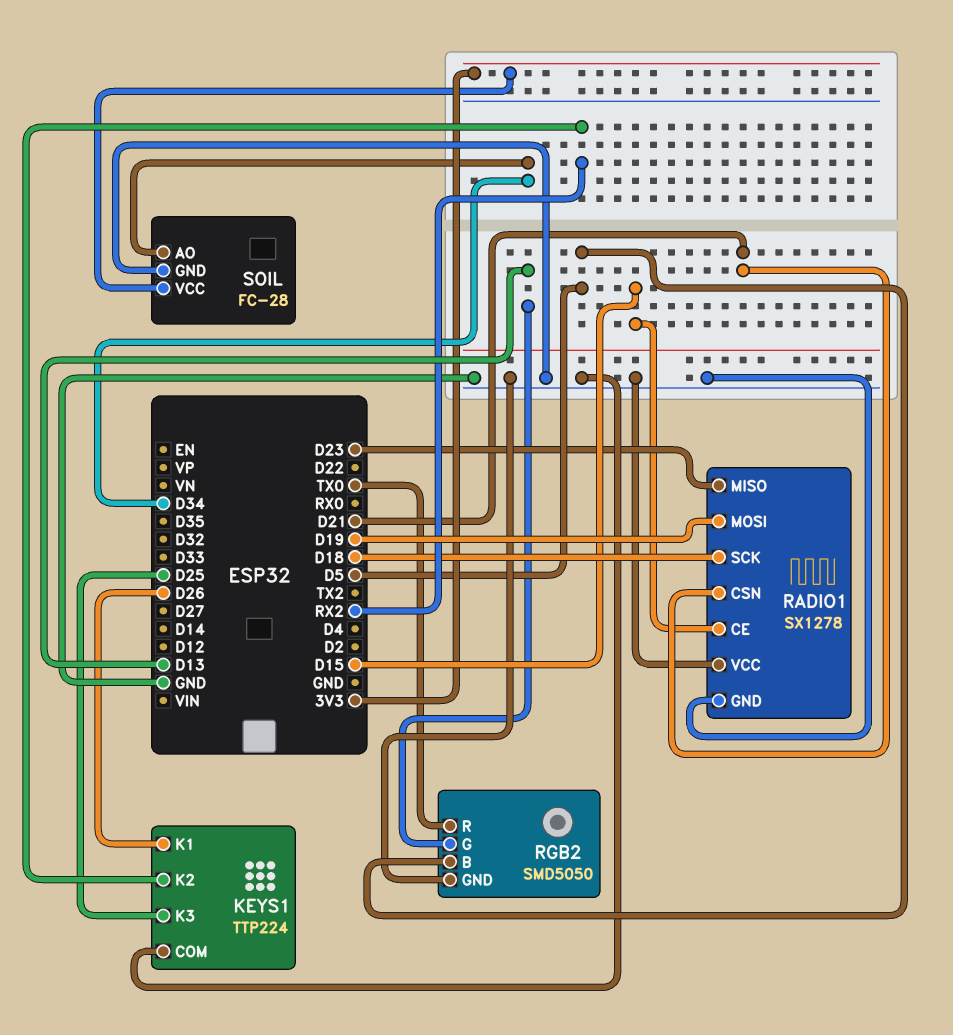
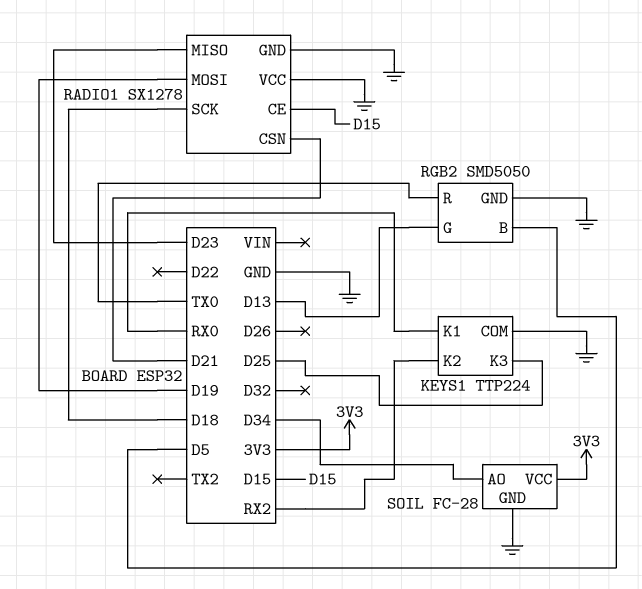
KEYS1 pin K1: D26 -> RX0

